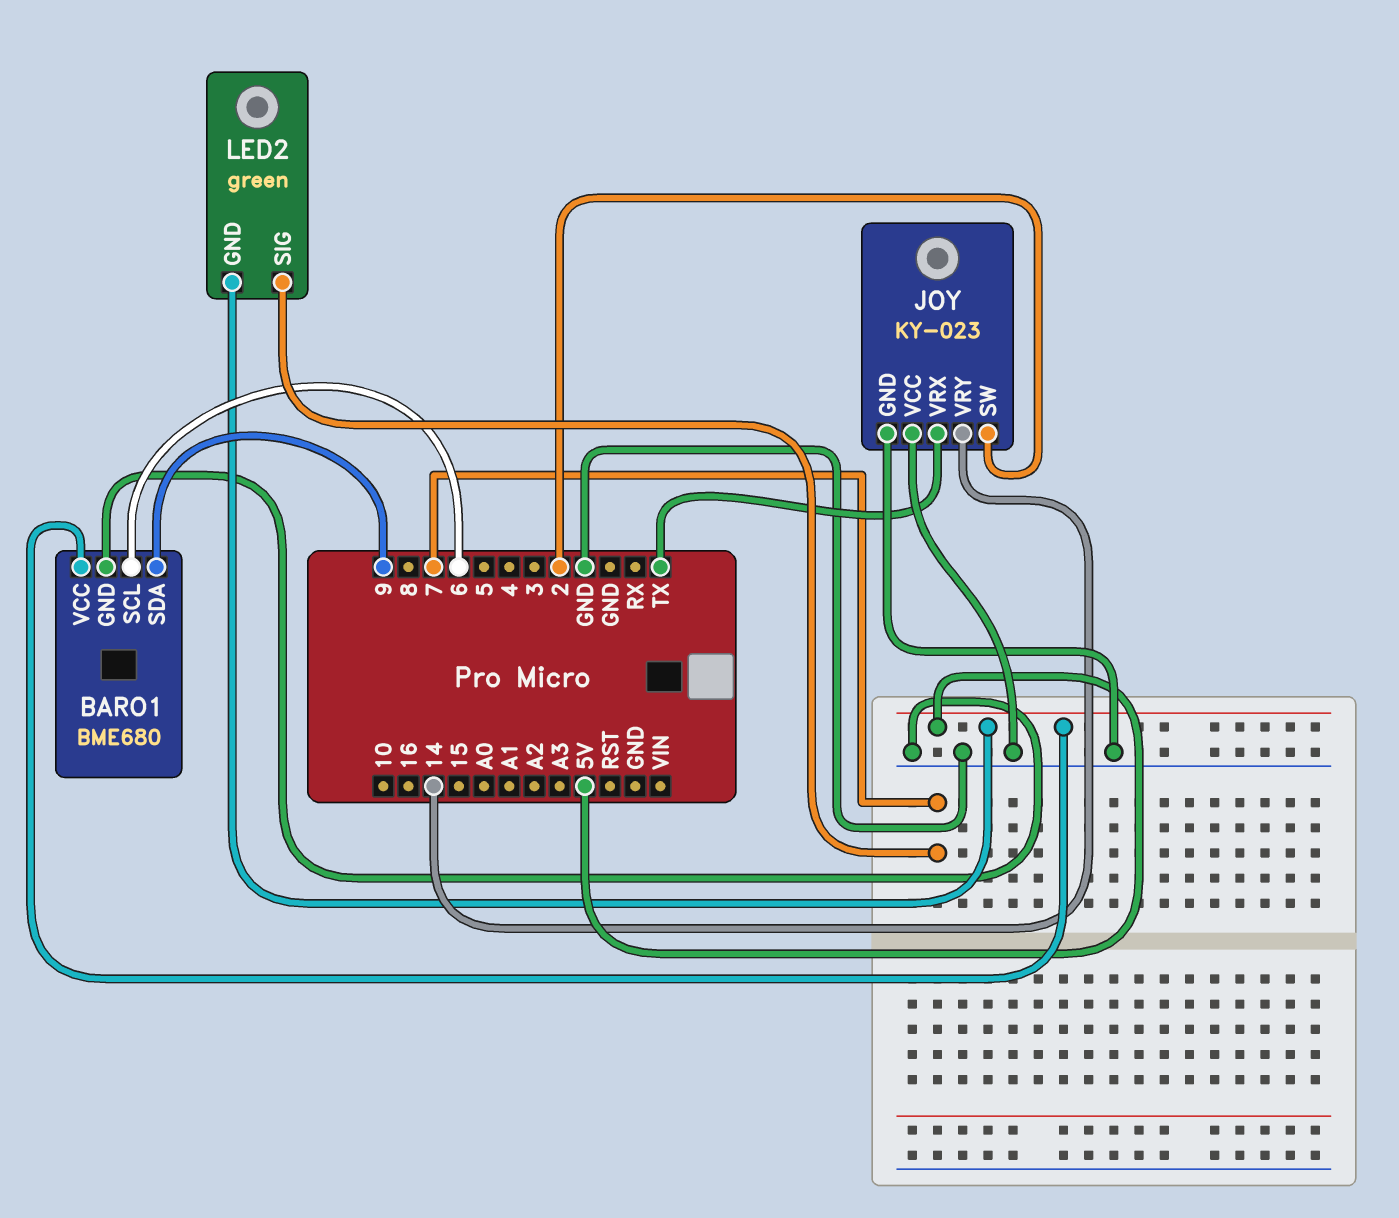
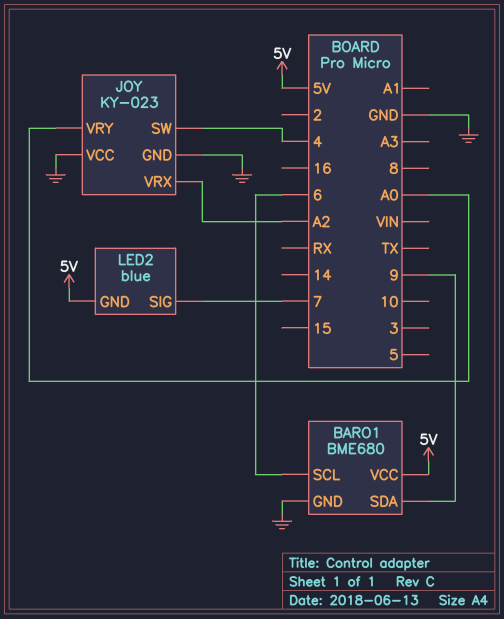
JOY pin SW: 2 -> 4
JOY pin VRX: TX -> A2
JOY pin VRY: 14 -> A0
LED2: green -> blue

